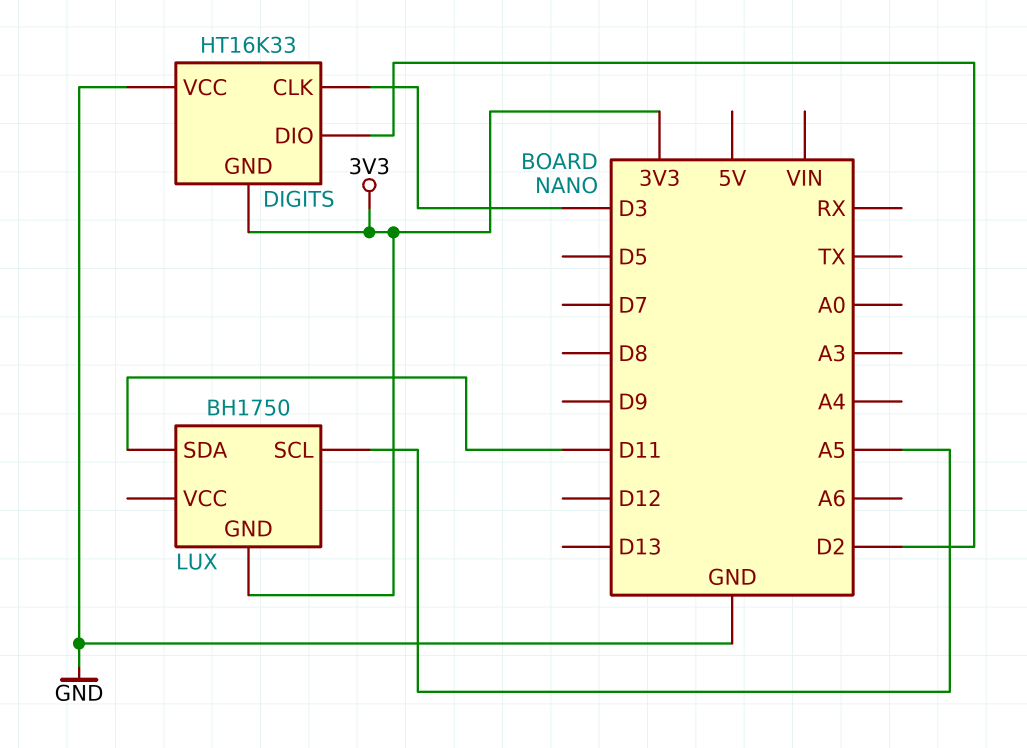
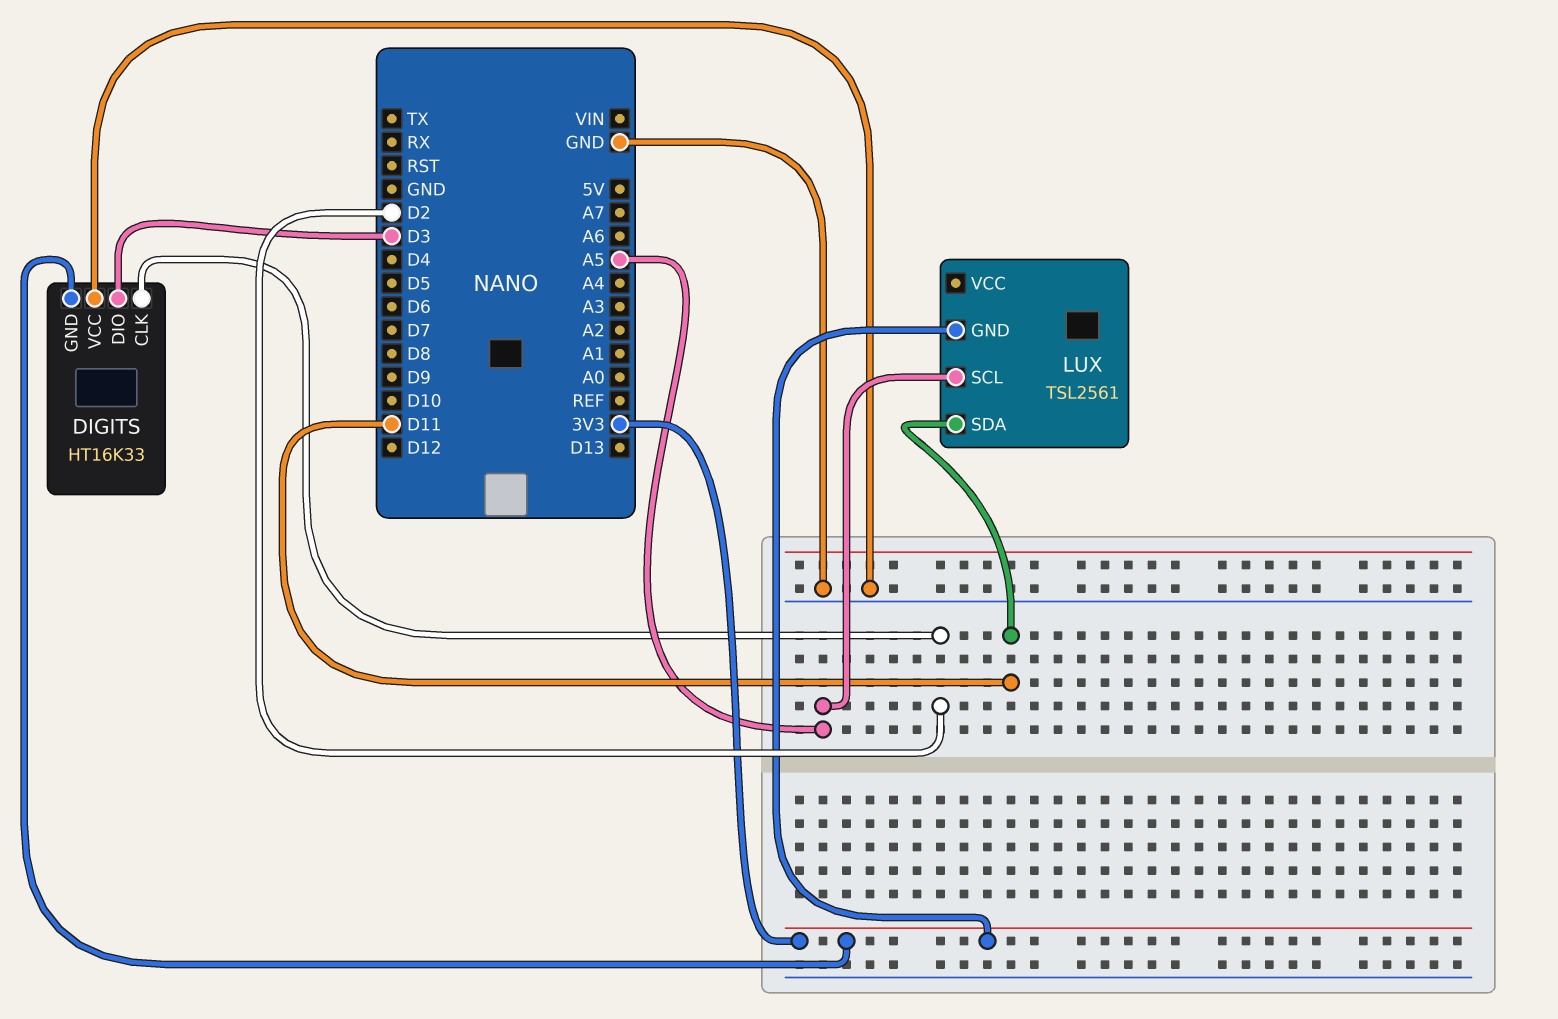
DIGITS pin CLK: D3 -> D2
DIGITS pin DIO: D2 -> D3
LUX: BH1750 -> TSL2561

